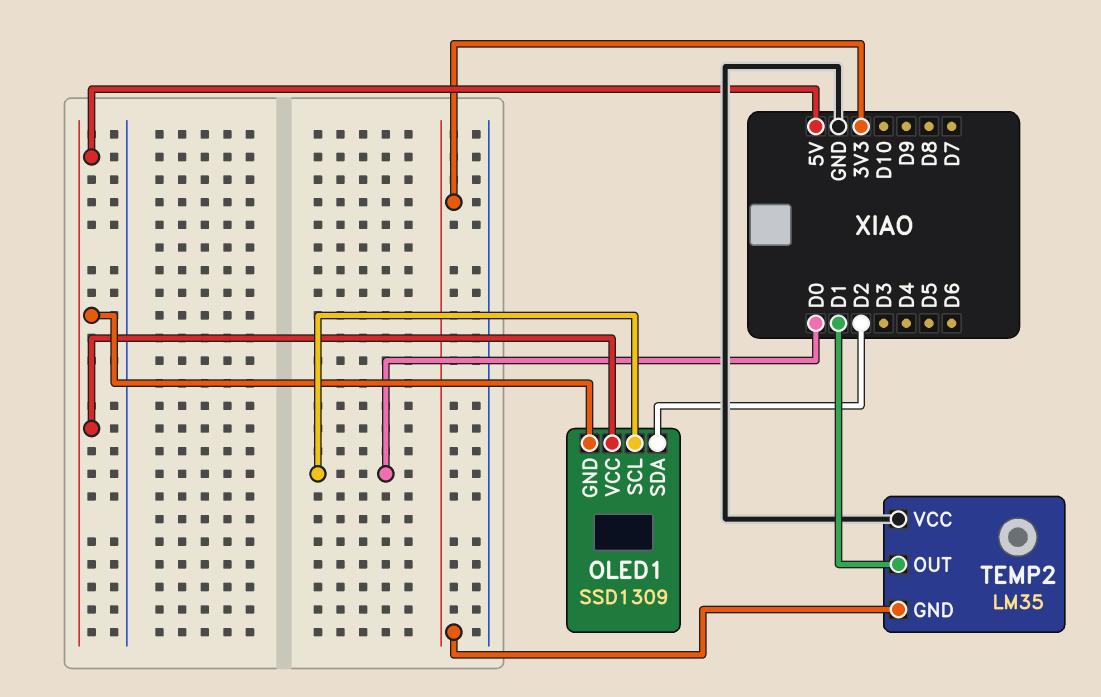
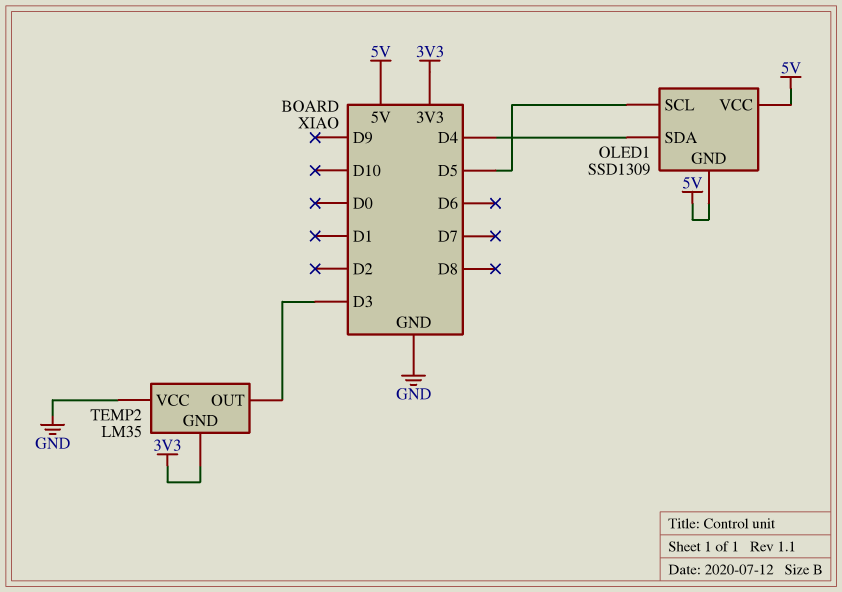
OLED1 pin SCL: D0 -> D5
OLED1 pin SDA: D2 -> D4
TEMP2 pin OUT: D1 -> D3

